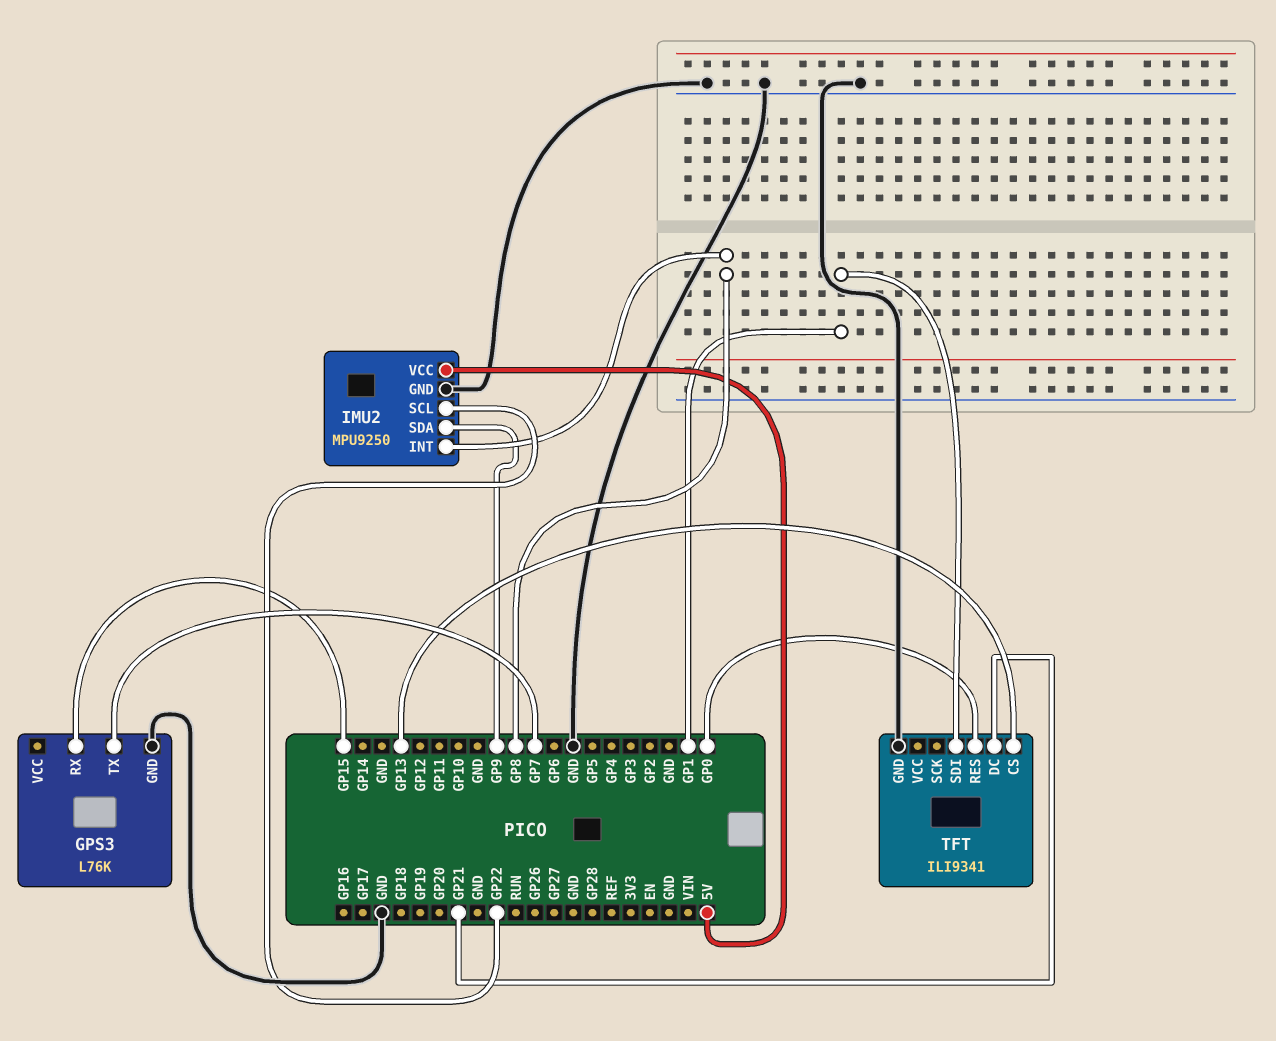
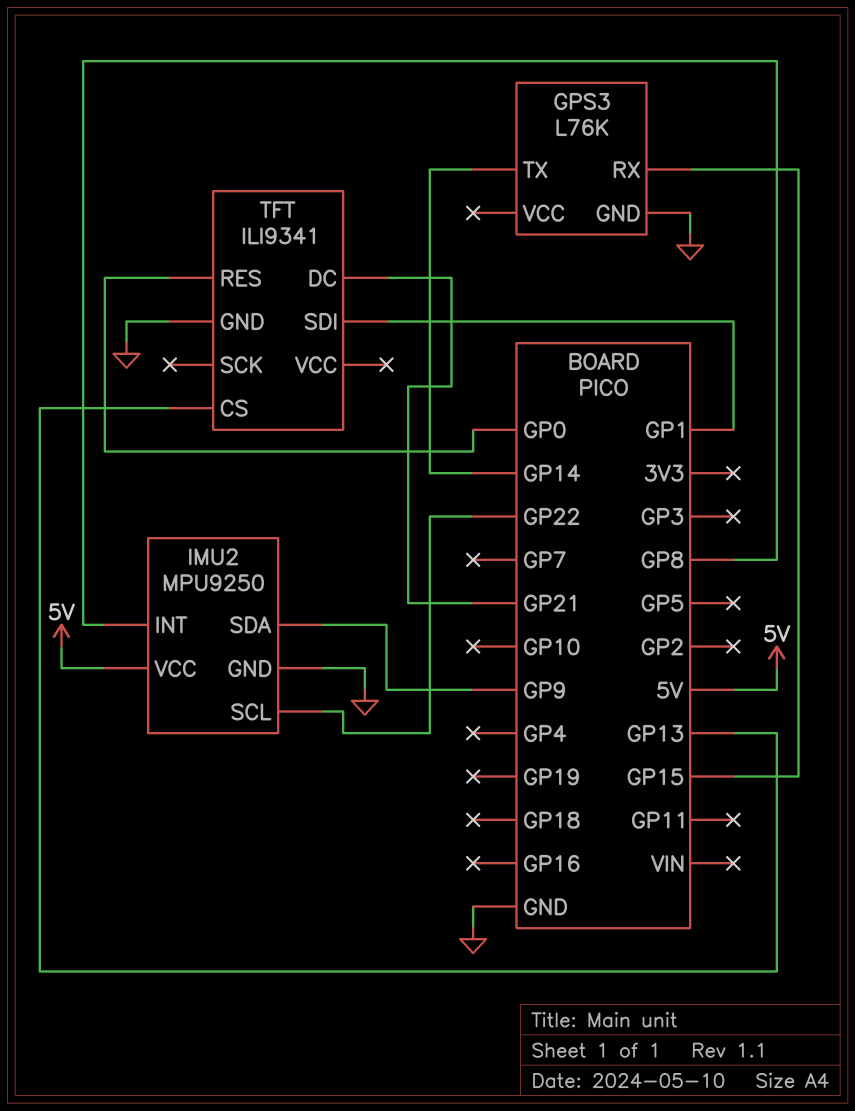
GPS3 pin TX: GP7 -> GP14

